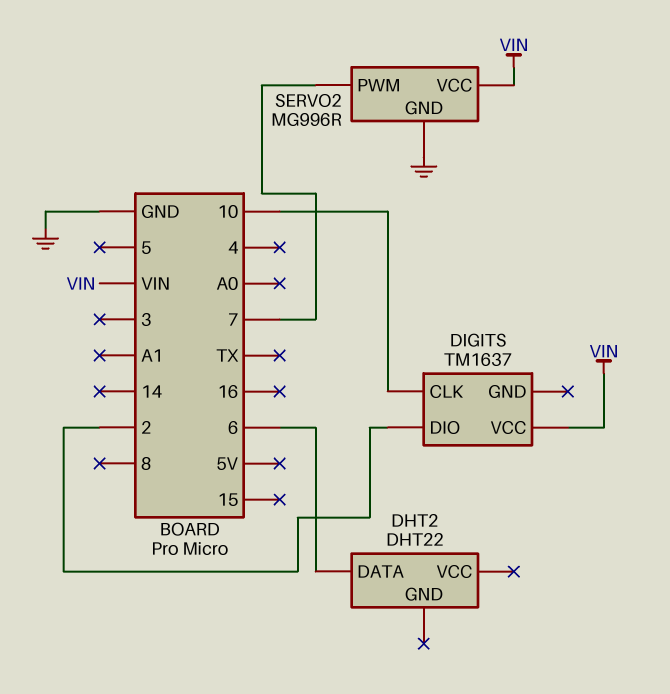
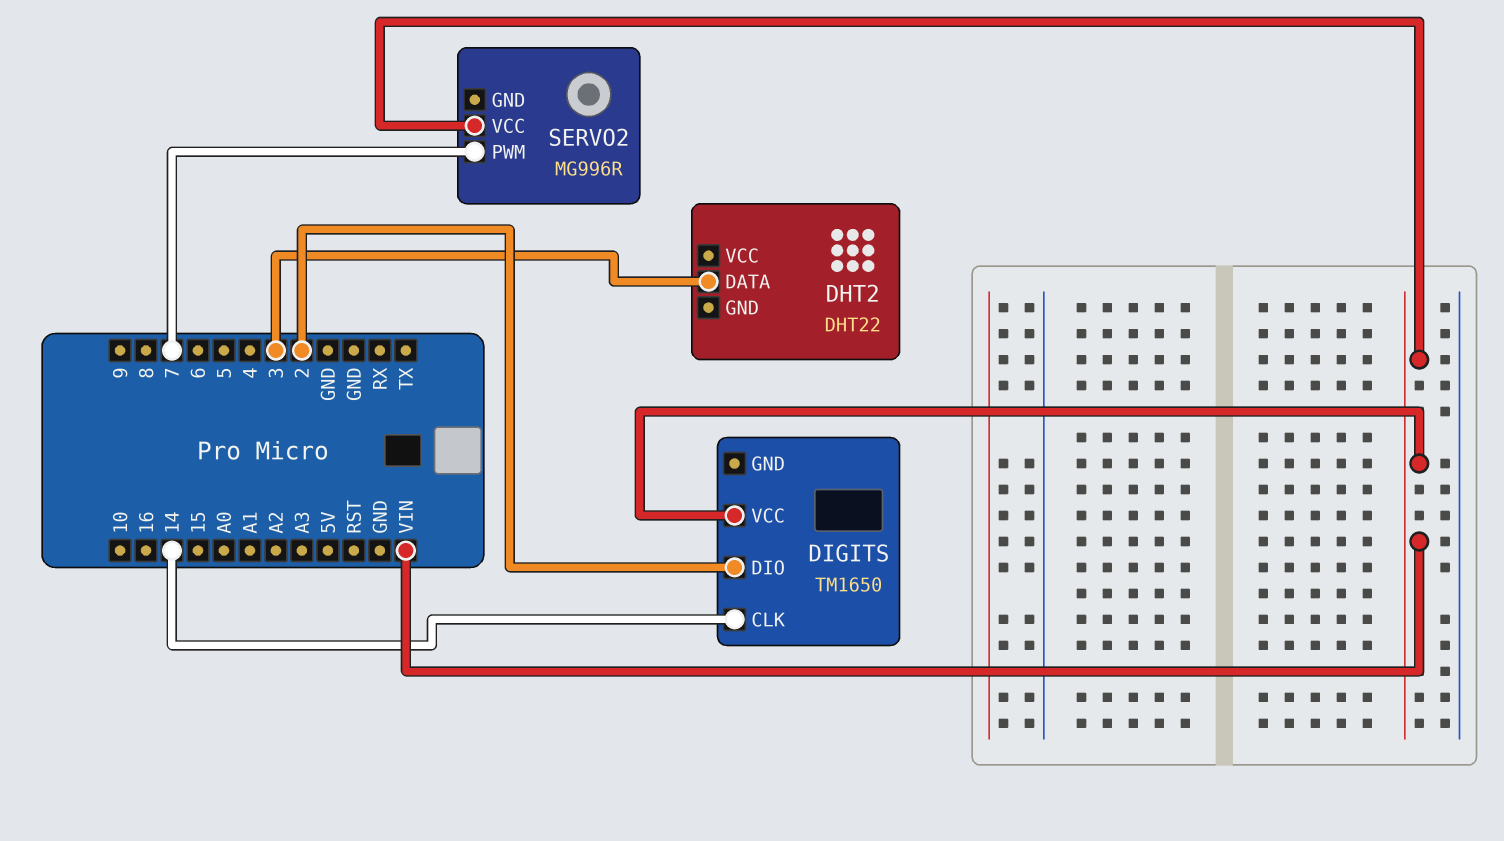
DHT2 pin DATA: 6 -> 3
DIGITS: TM1637 -> TM1650
DIGITS pin CLK: 10 -> 14
SERVO2 pin GND: GND -> none

